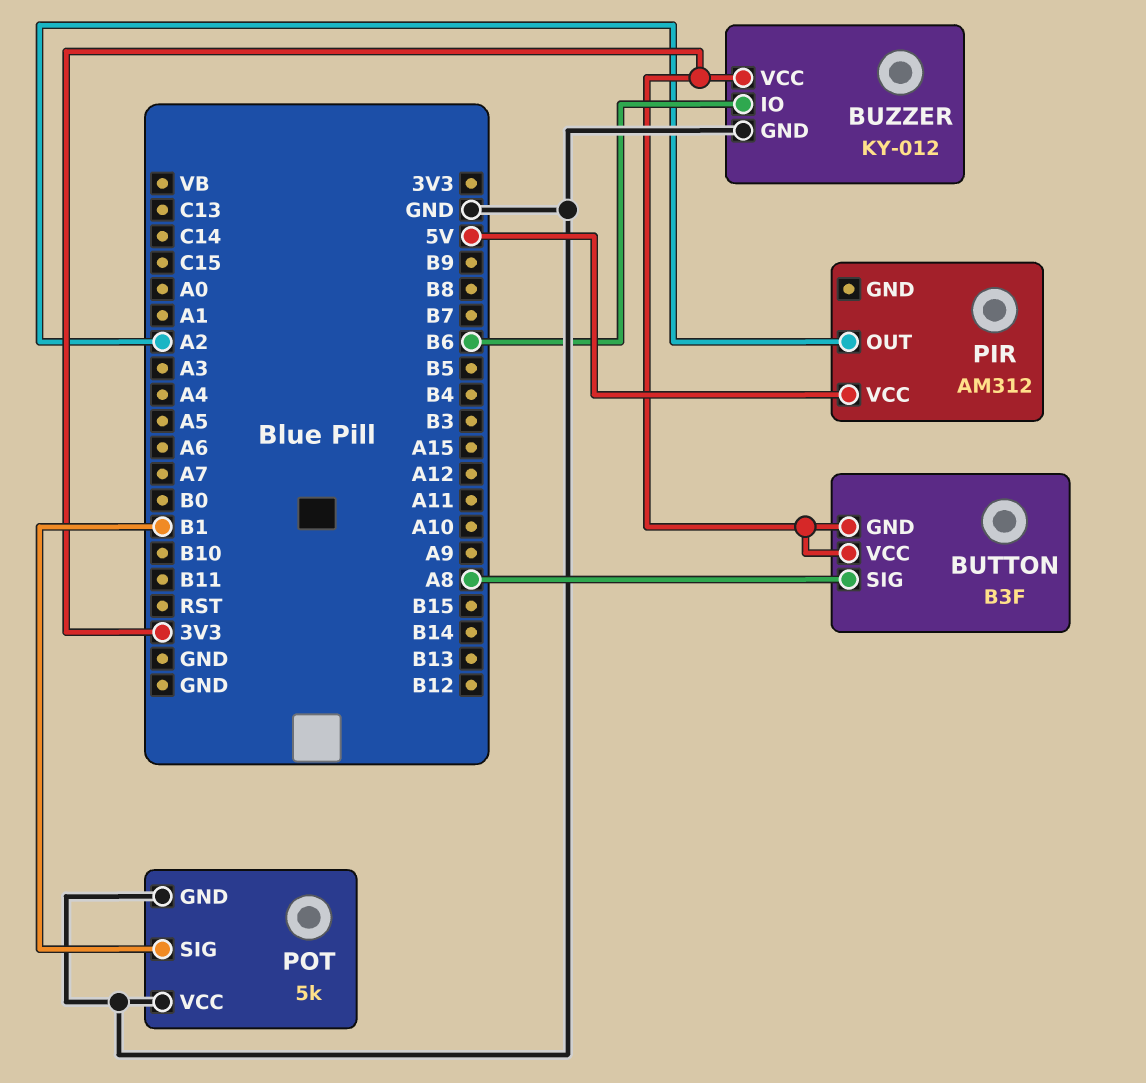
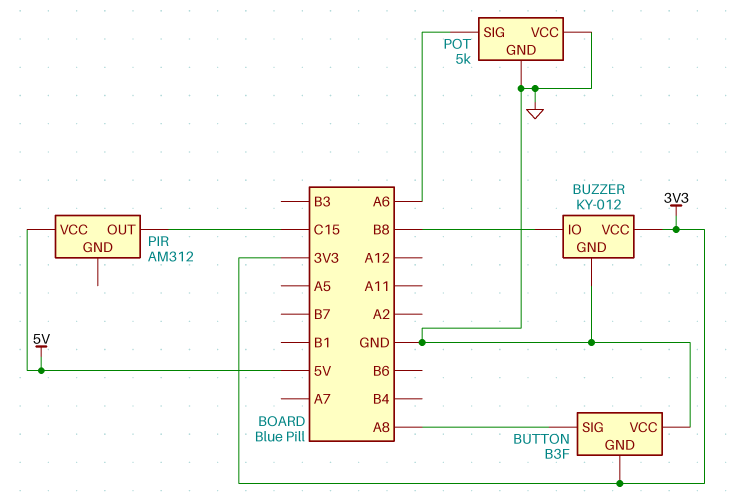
BUTTON pin VCC: 3V3 -> GND
BUZZER pin IO: B6 -> B8
PIR pin OUT: A2 -> C15
POT pin SIG: B1 -> A6

